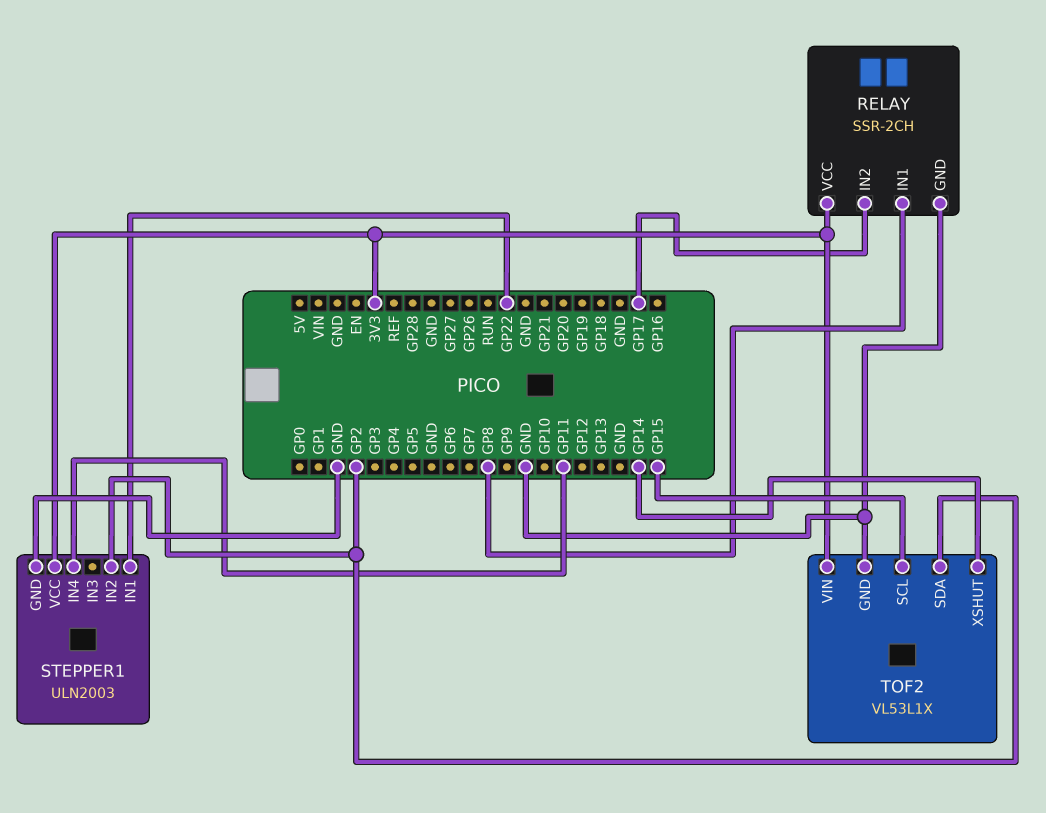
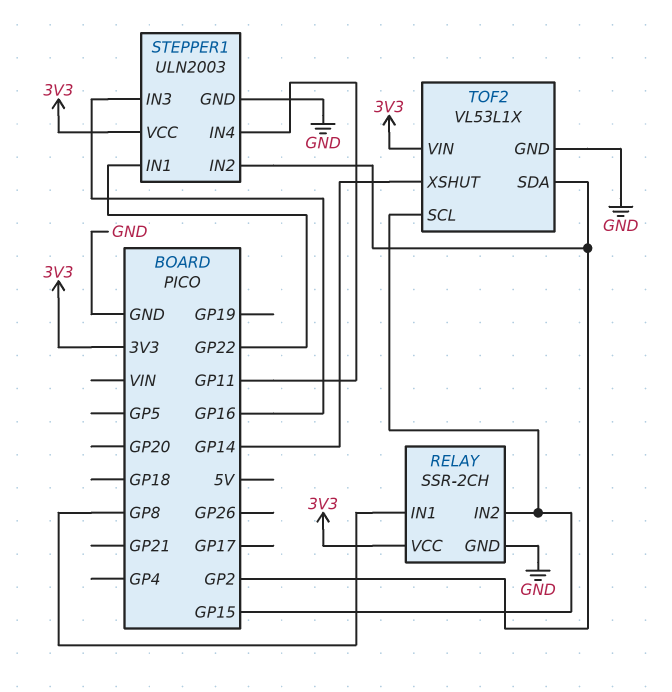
RELAY pin IN2: GP17 -> GP15
STEPPER1 pin IN3: none -> GP16

